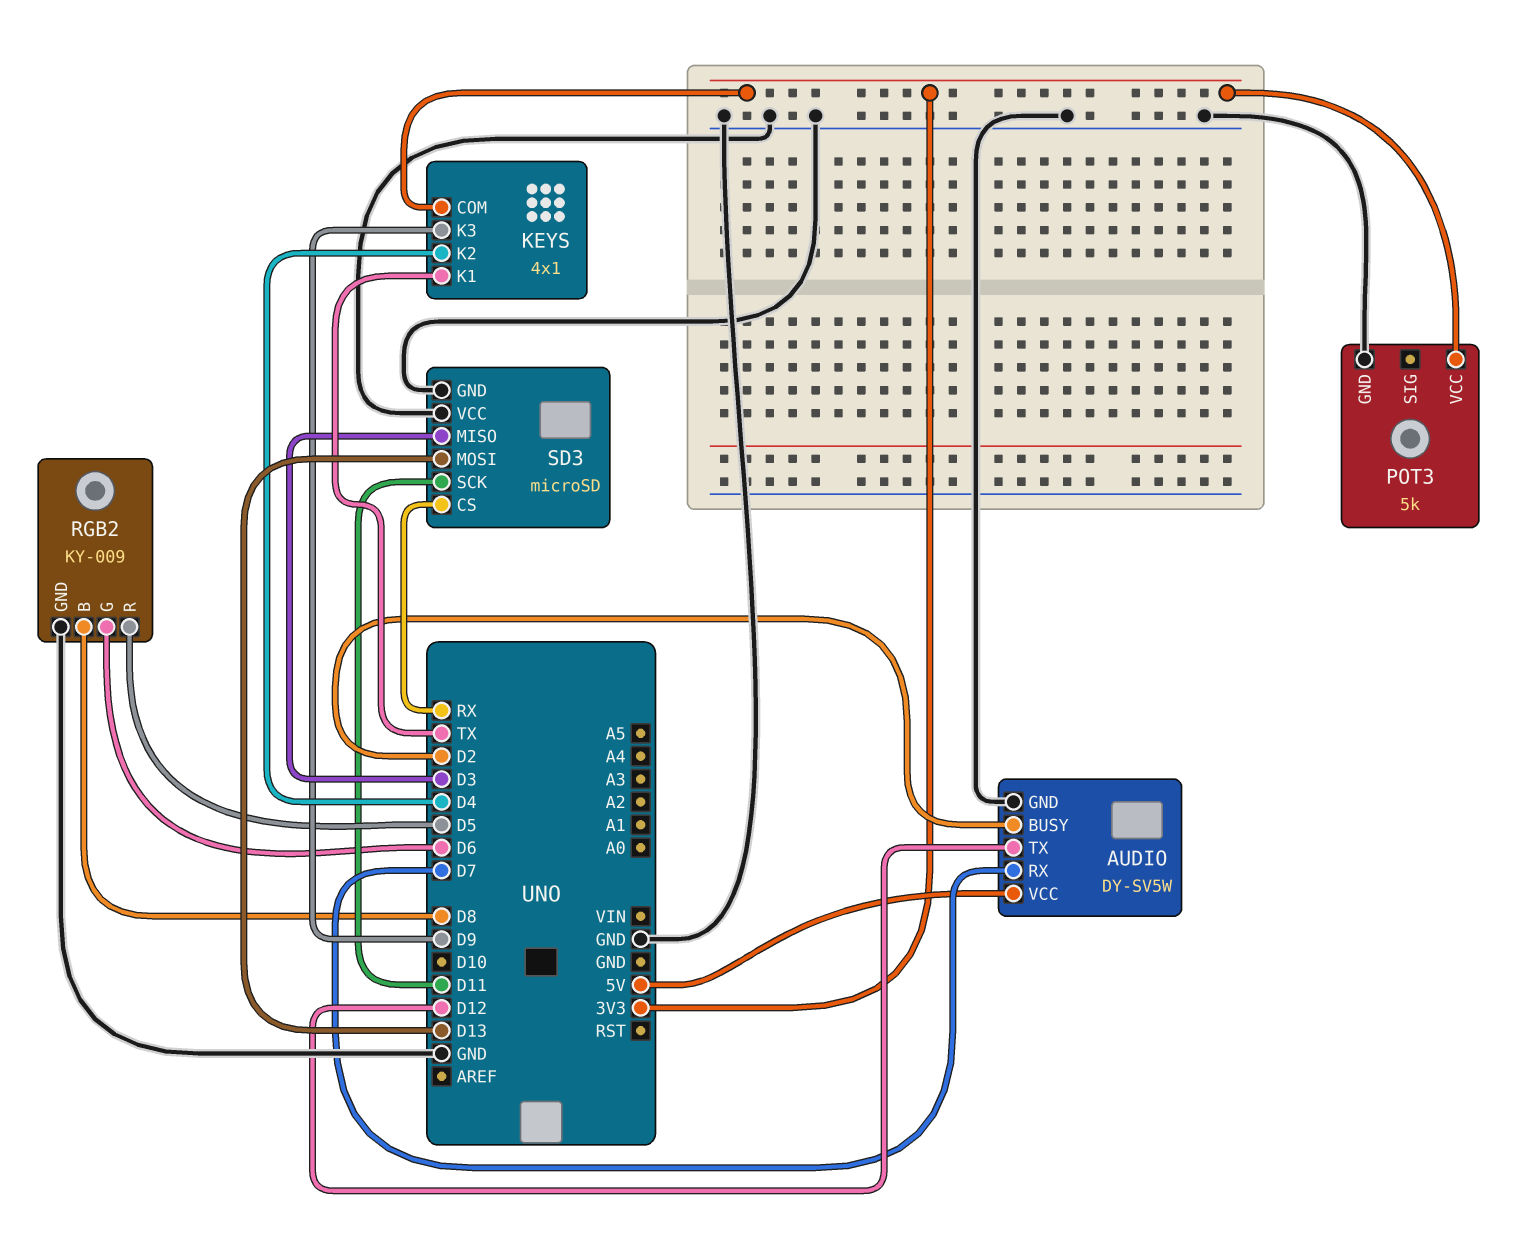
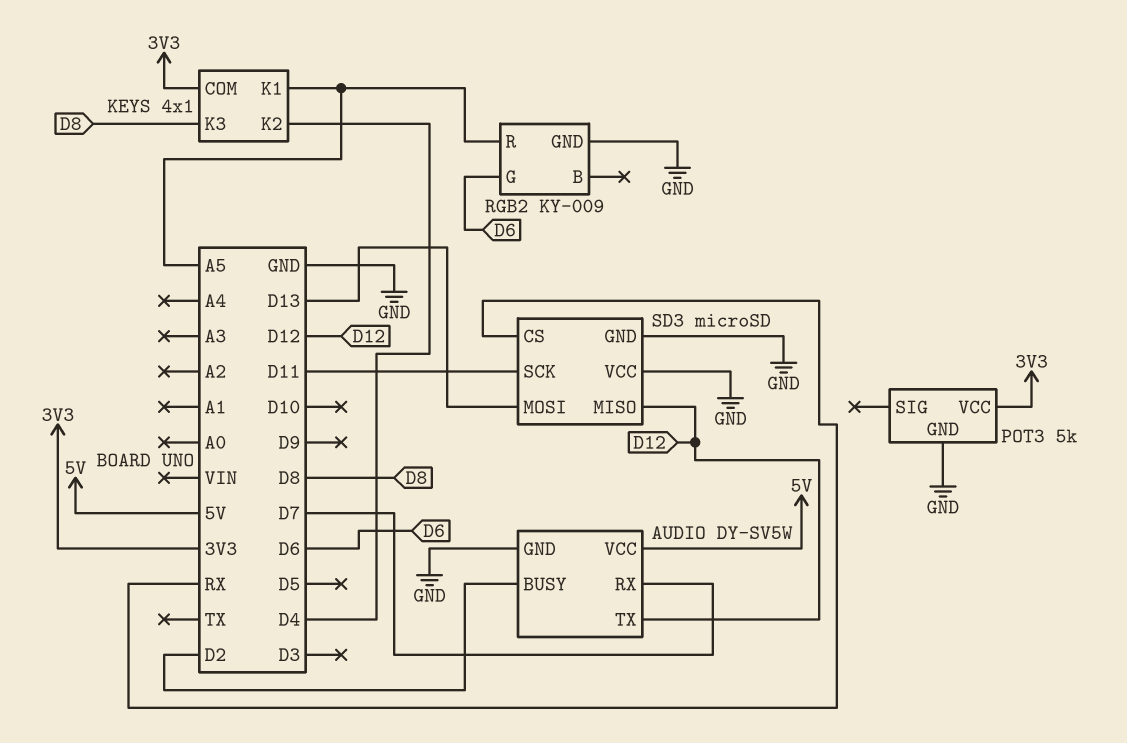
KEYS pin K1: TX -> A5
KEYS pin K3: D9 -> D8
RGB2 pin B: D8 -> none
RGB2 pin R: D5 -> A5
SD3 pin MISO: D3 -> D12

